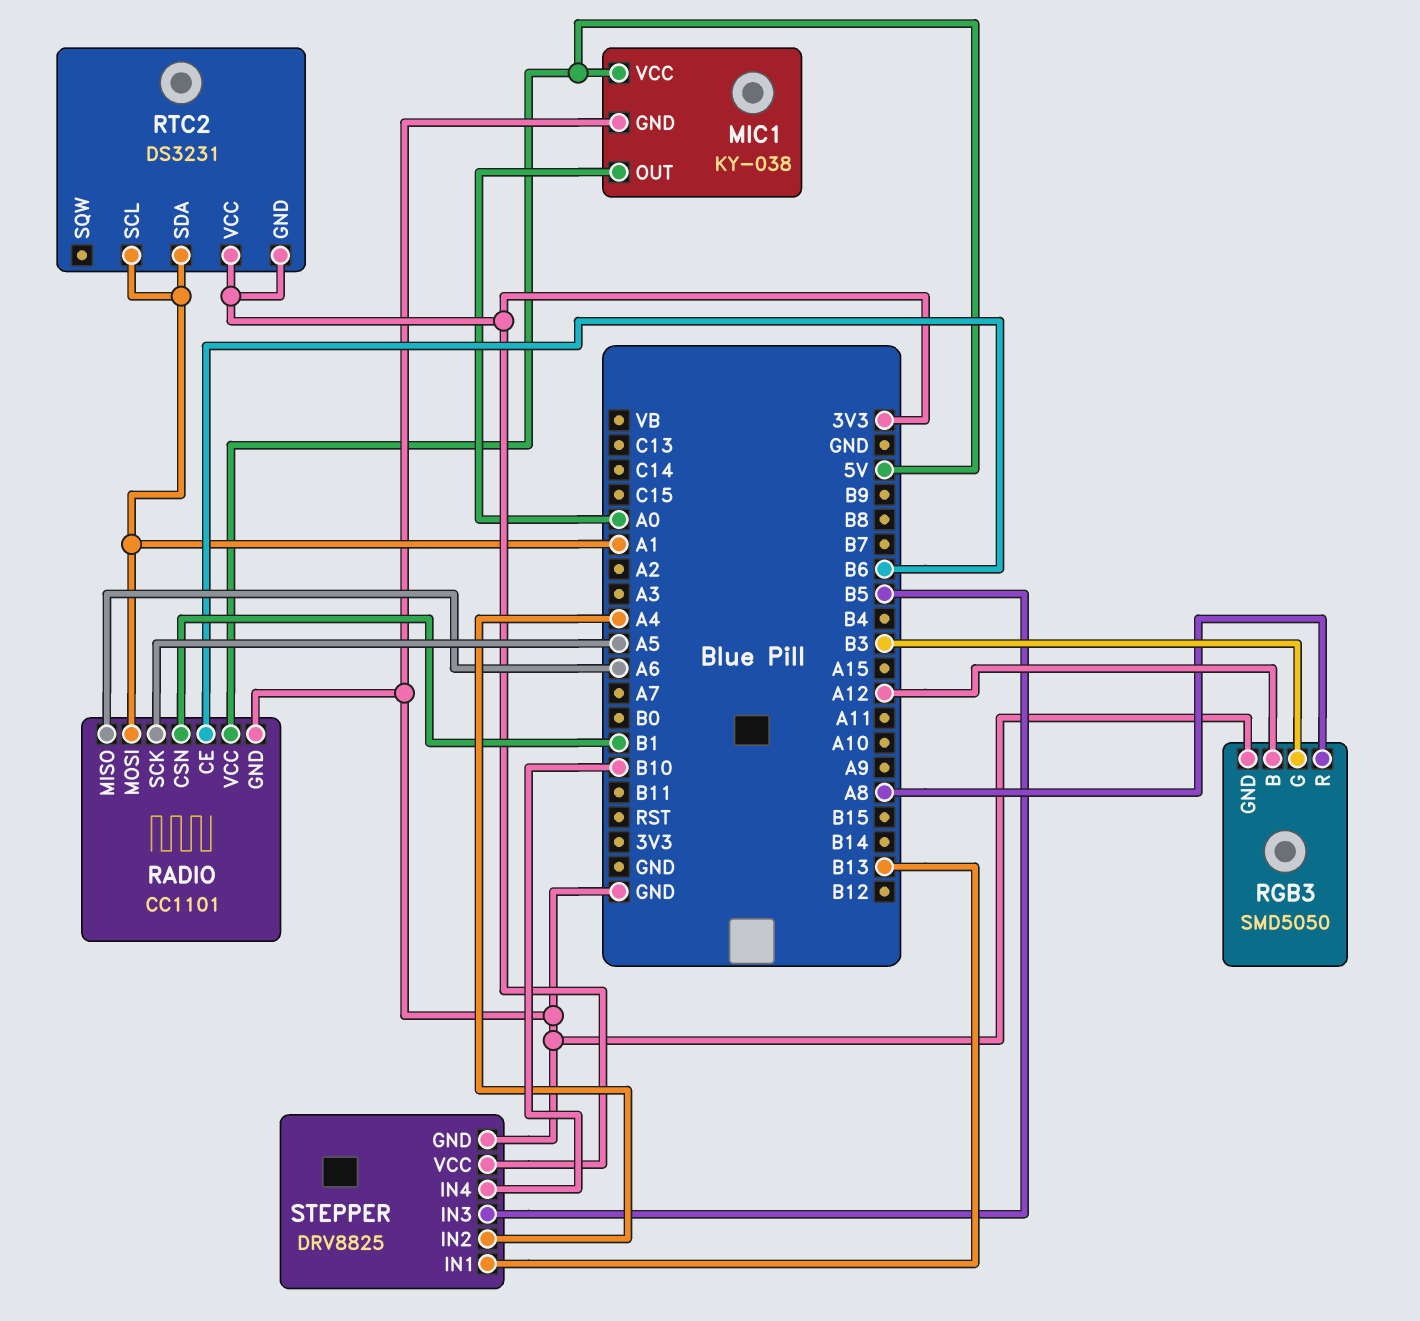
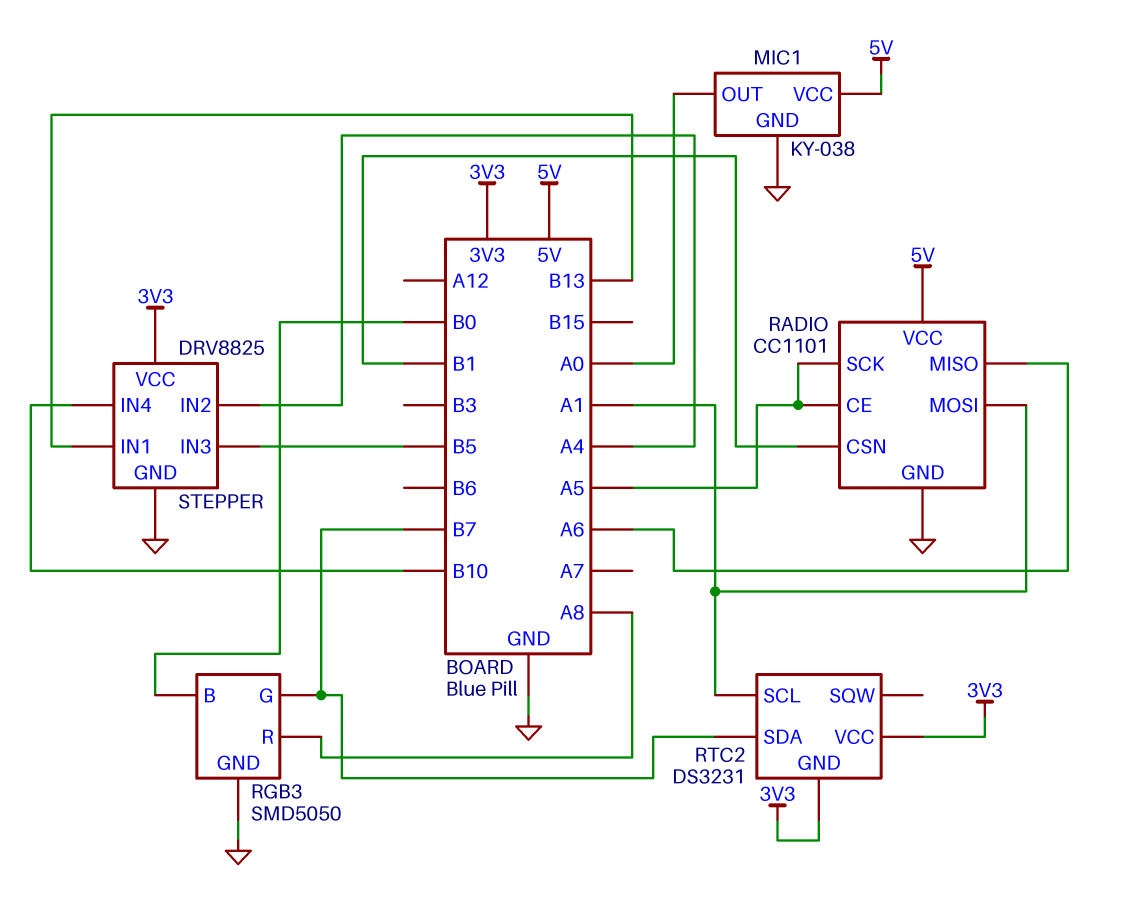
RADIO pin CE: B6 -> A5
RGB3 pin B: A12 -> B0
RGB3 pin G: B3 -> B7
RTC2 pin SDA: A1 -> B7

